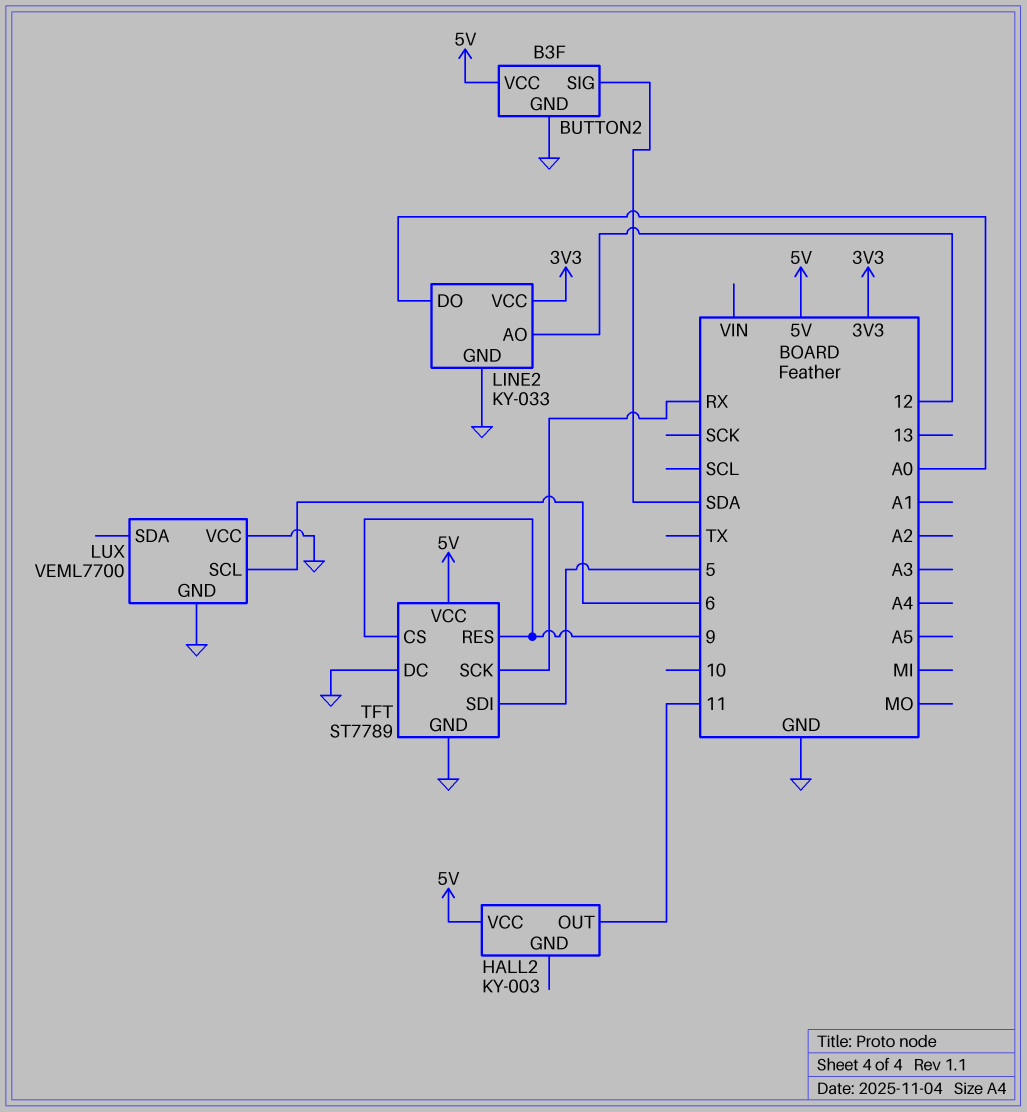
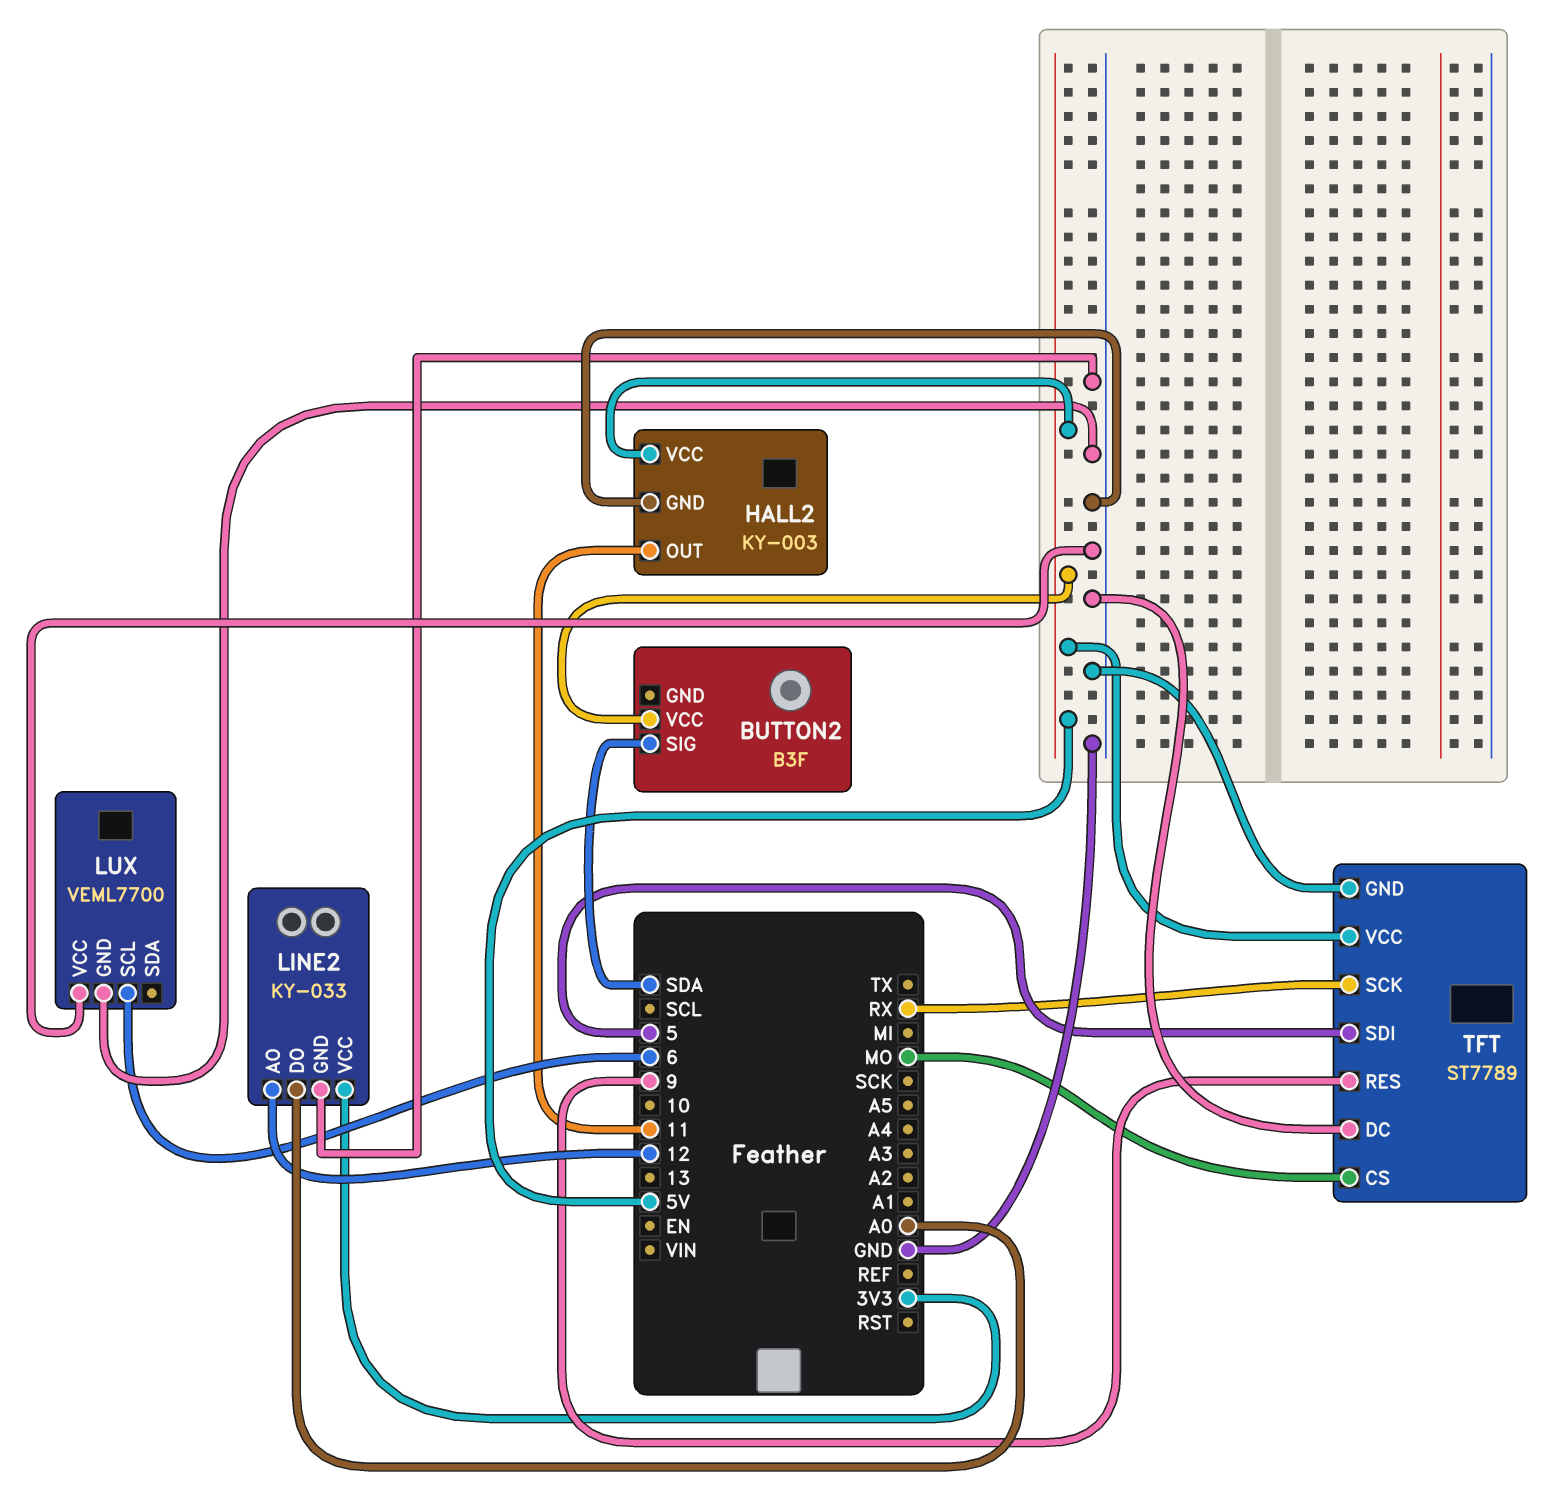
BUTTON2 pin GND: GND -> none
HALL2 pin GND: none -> GND
TFT pin CS: 9 -> MO

